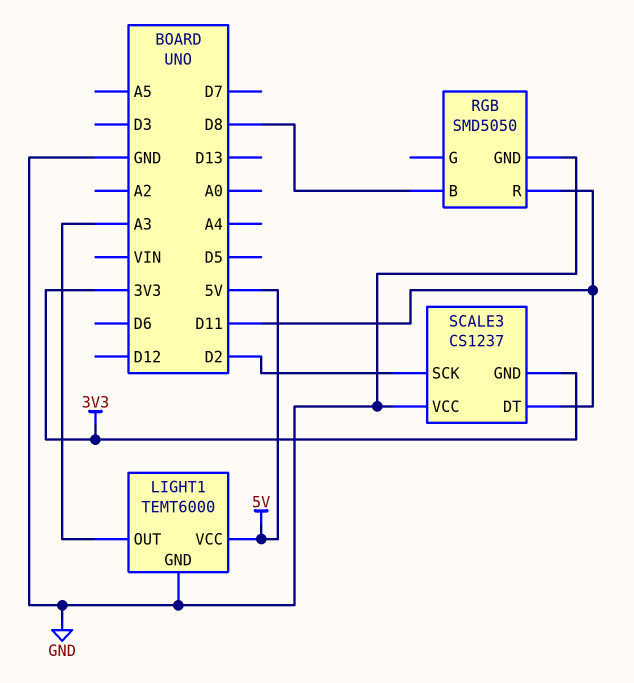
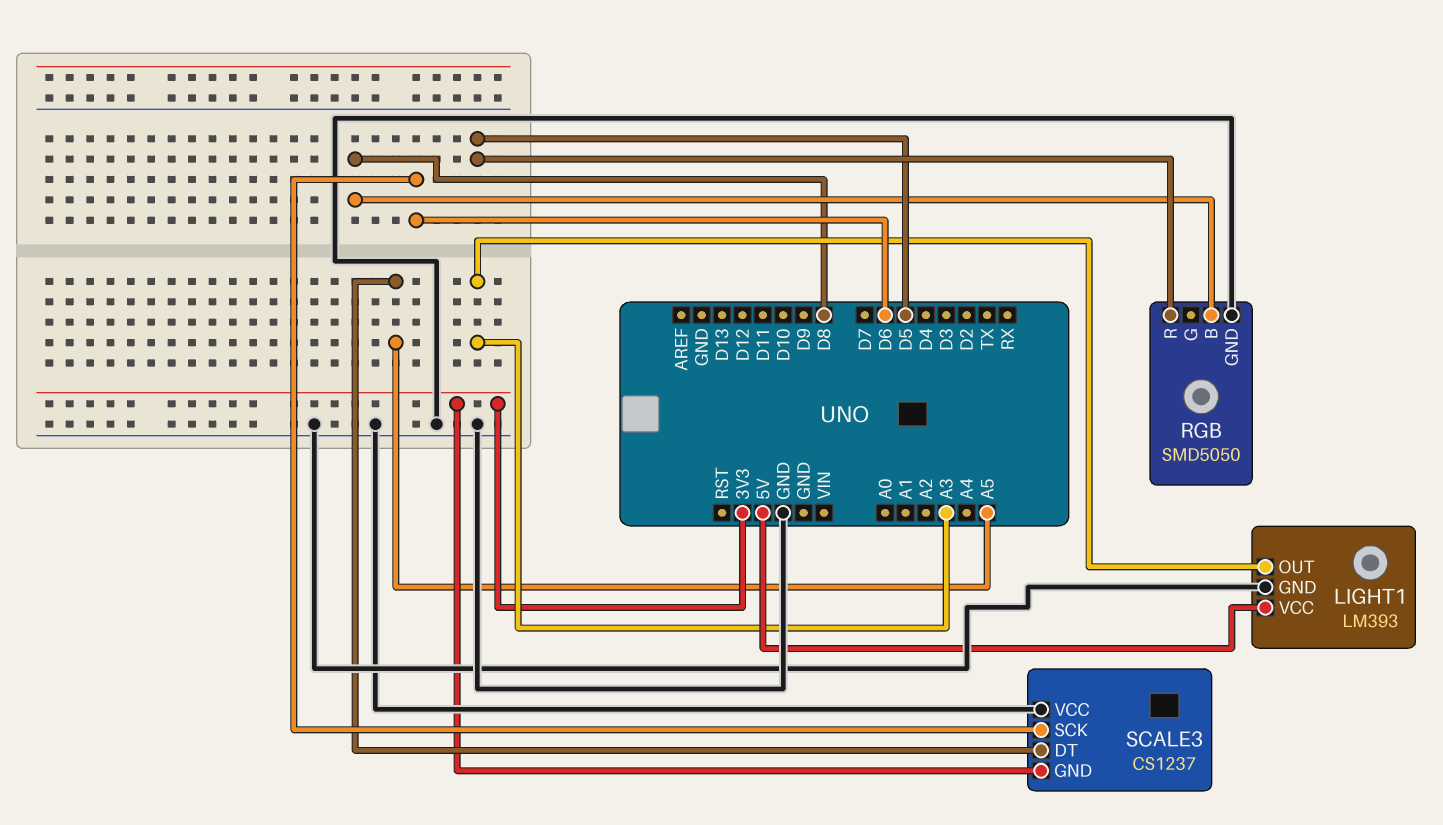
LIGHT1: TEMT6000 -> LM393
RGB pin R: D11 -> D5
SCALE3 pin DT: D11 -> A5
SCALE3 pin SCK: D2 -> D6

